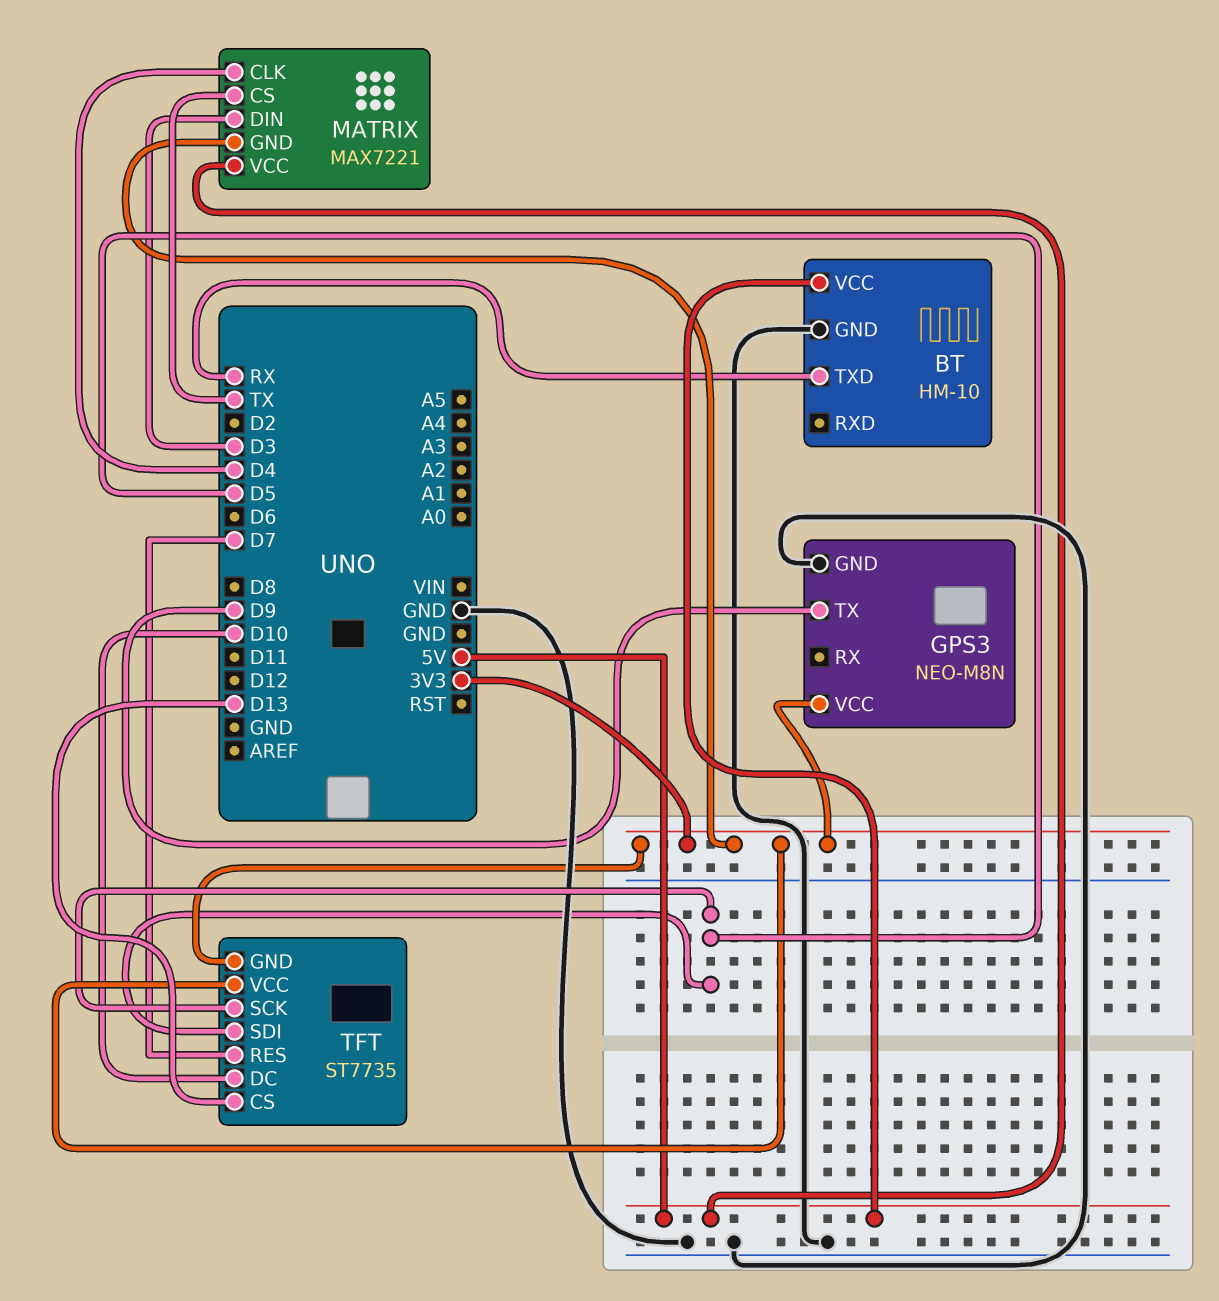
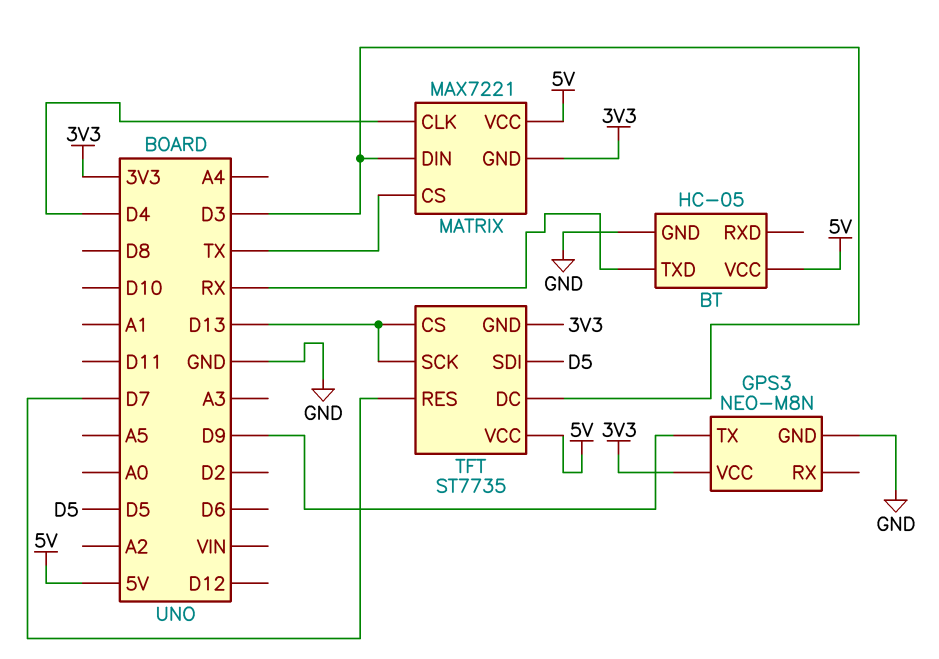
BT: HM-10 -> HC-05
TFT pin DC: D10 -> D3
TFT pin SCK: D5 -> D13
TFT pin VCC: 3V3 -> 5V

